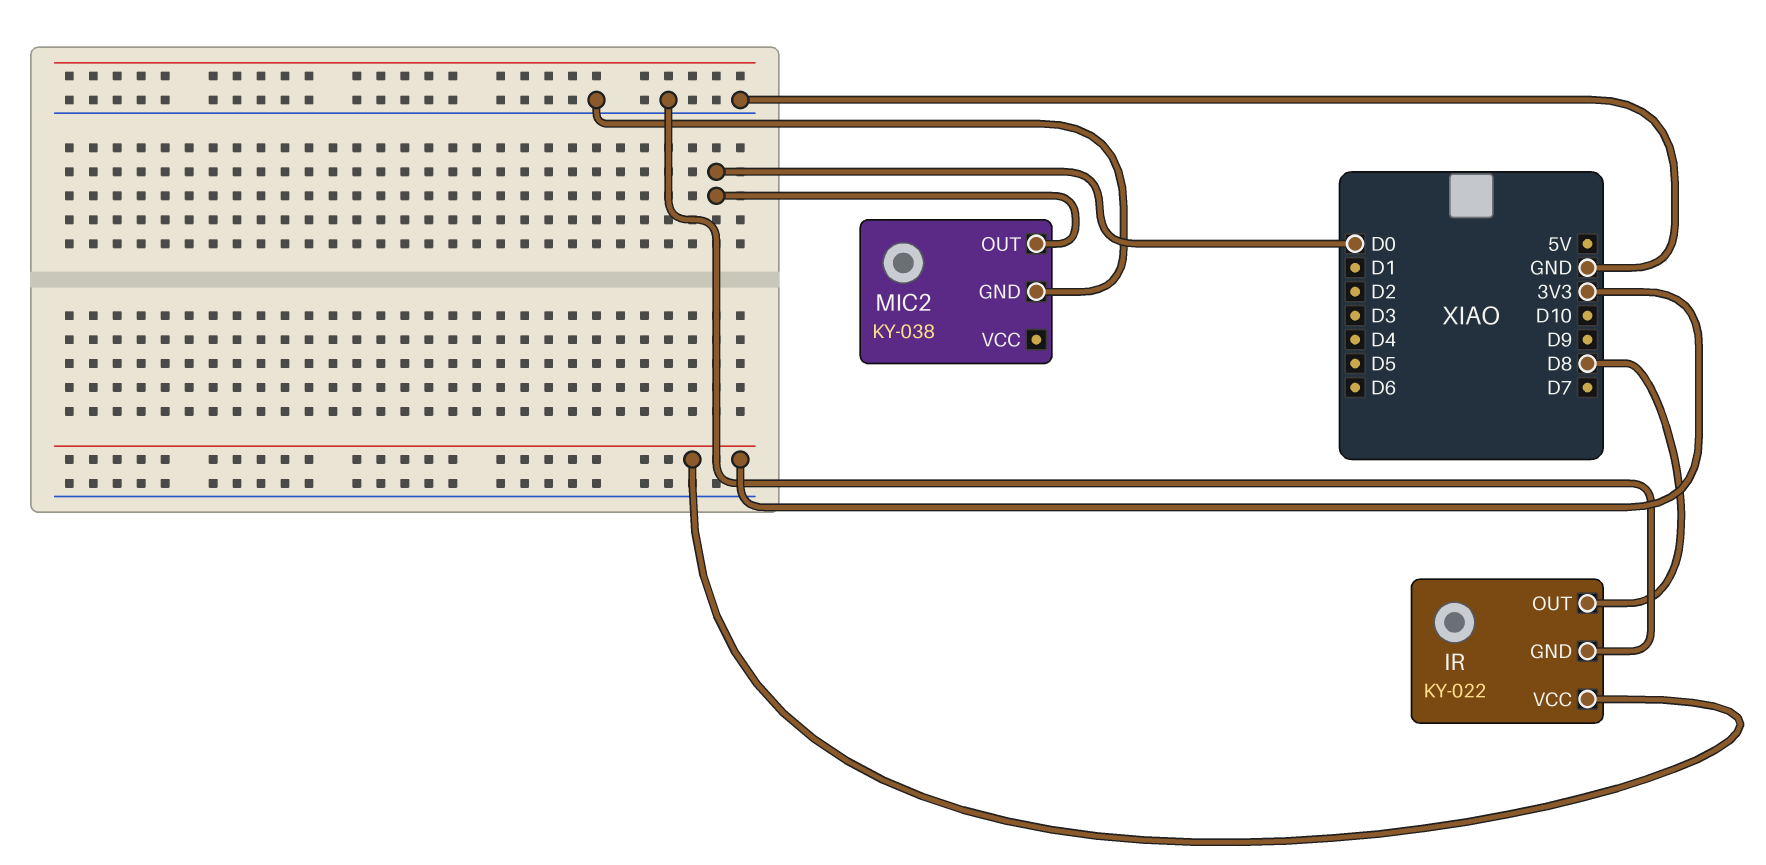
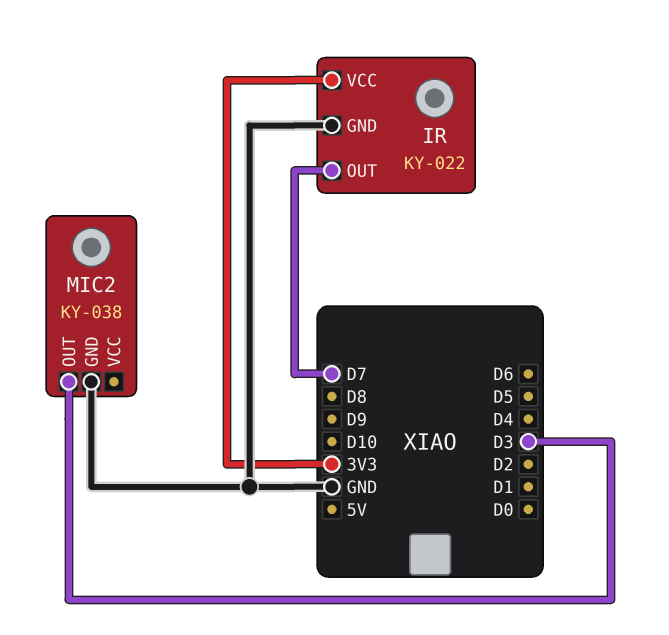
IR pin OUT: D8 -> D7
MIC2 pin OUT: D0 -> D3

